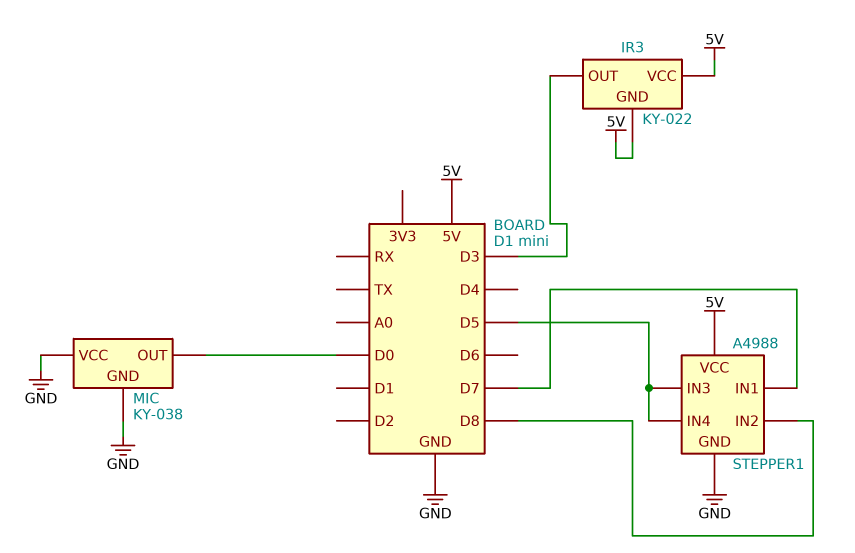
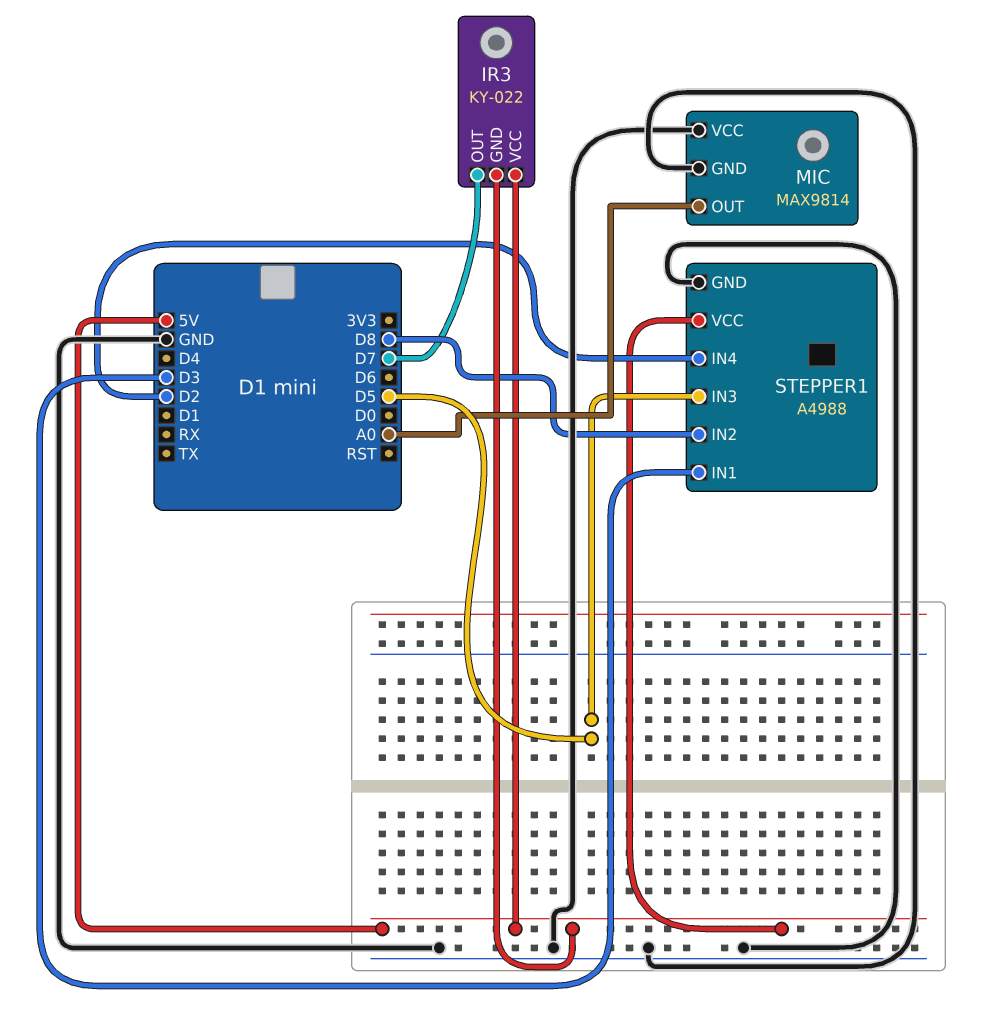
IR3 pin OUT: D3 -> D7
MIC: KY-038 -> MAX9814
MIC pin OUT: D0 -> A0
STEPPER1 pin IN1: D7 -> D3
STEPPER1 pin IN4: D5 -> D2

